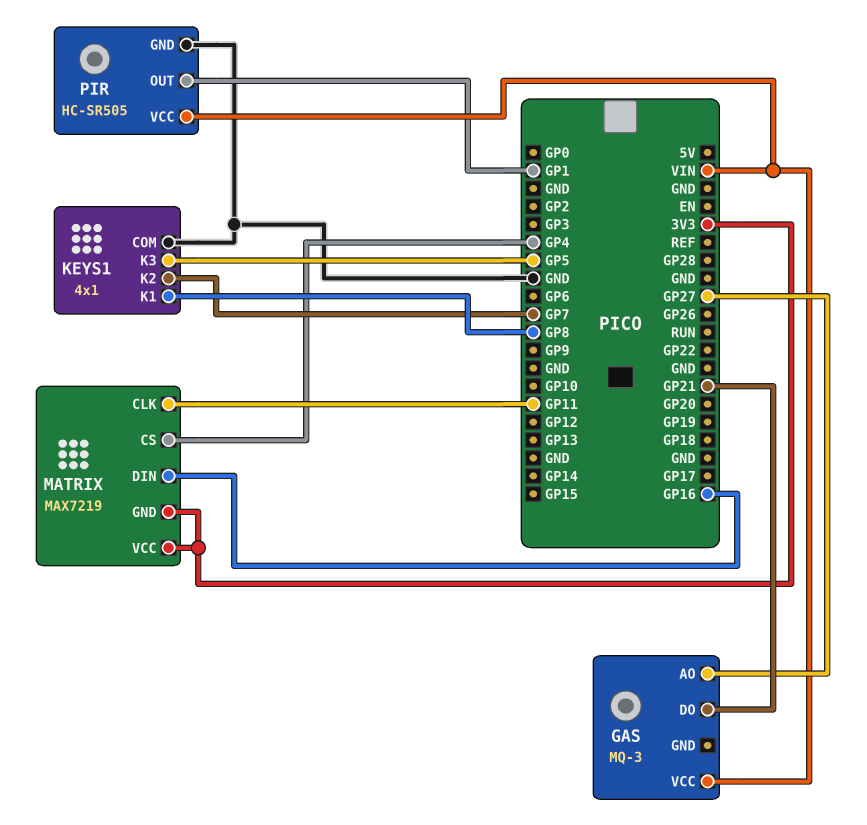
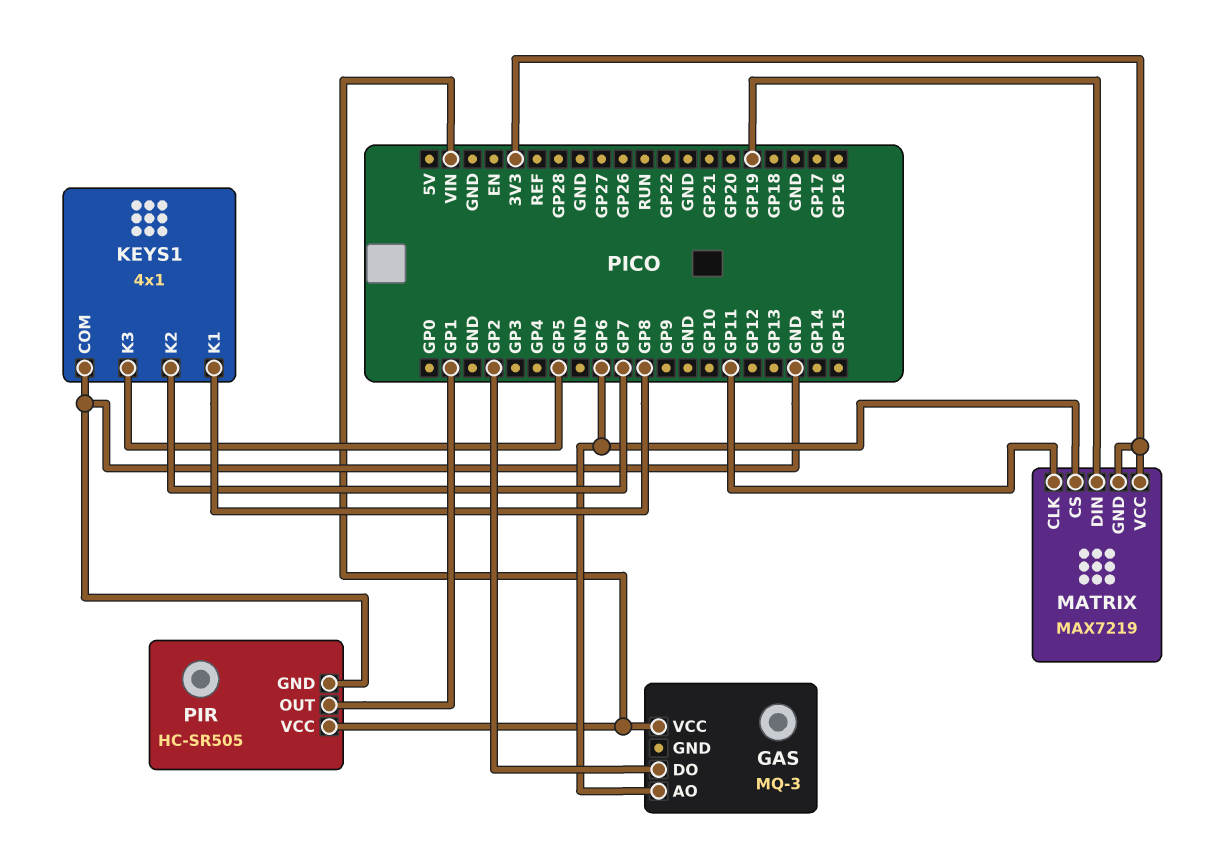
GAS pin AO: GP27 -> GP6
GAS pin DO: GP21 -> GP2
MATRIX pin CS: GP4 -> GP6
MATRIX pin DIN: GP16 -> GP19

